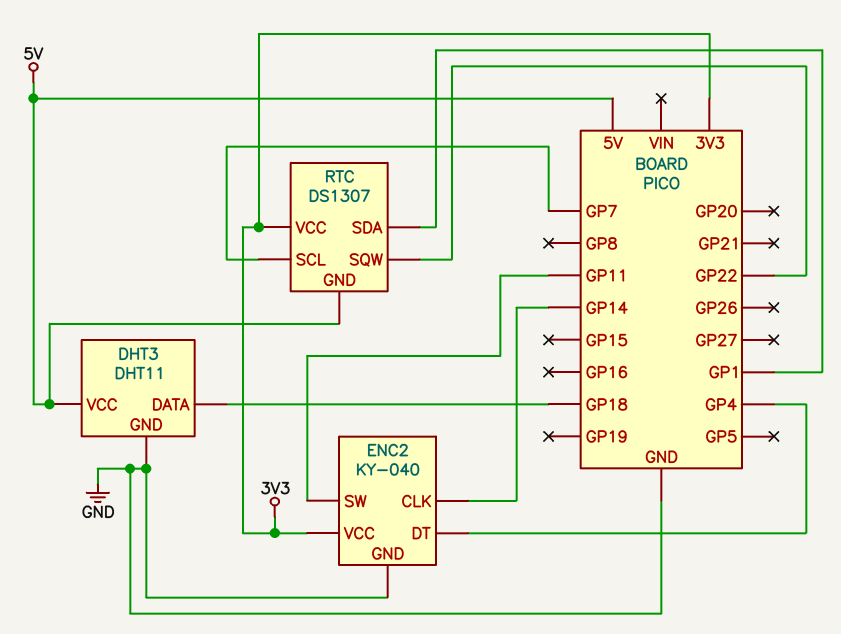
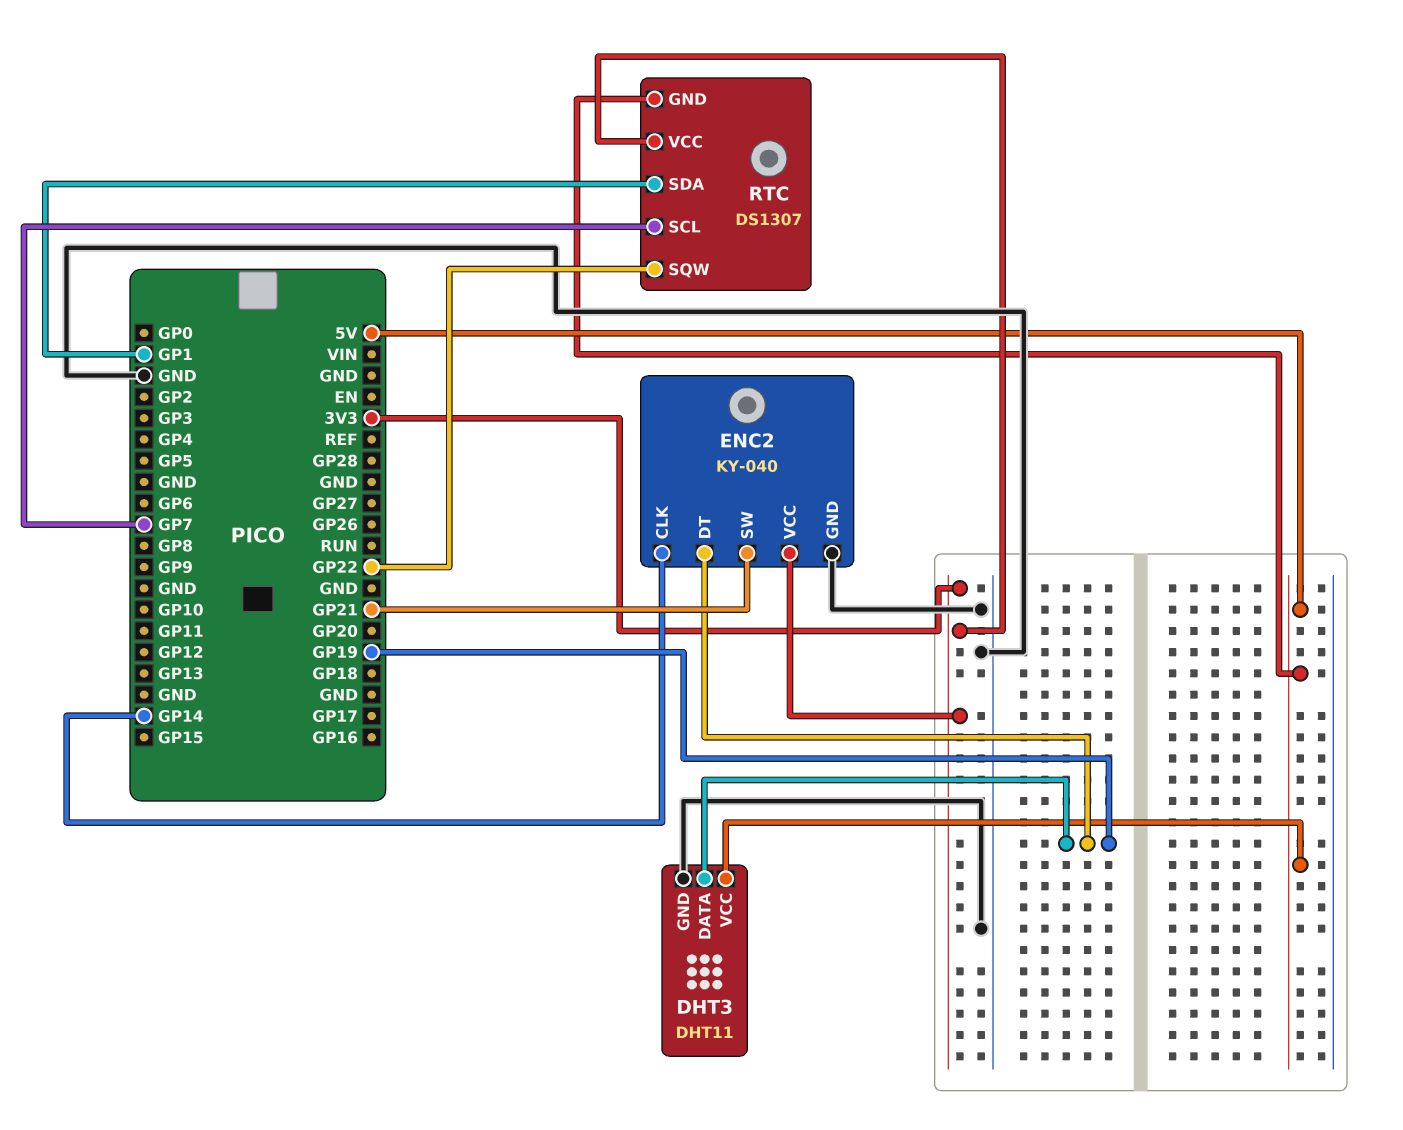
DHT3 pin DATA: GP18 -> GP19
ENC2 pin DT: GP4 -> GP19
ENC2 pin SW: GP11 -> GP21

